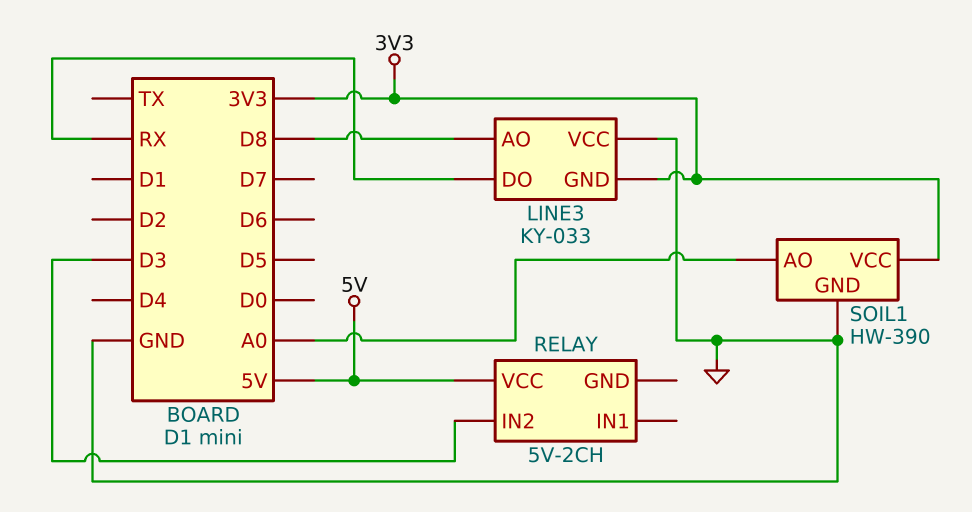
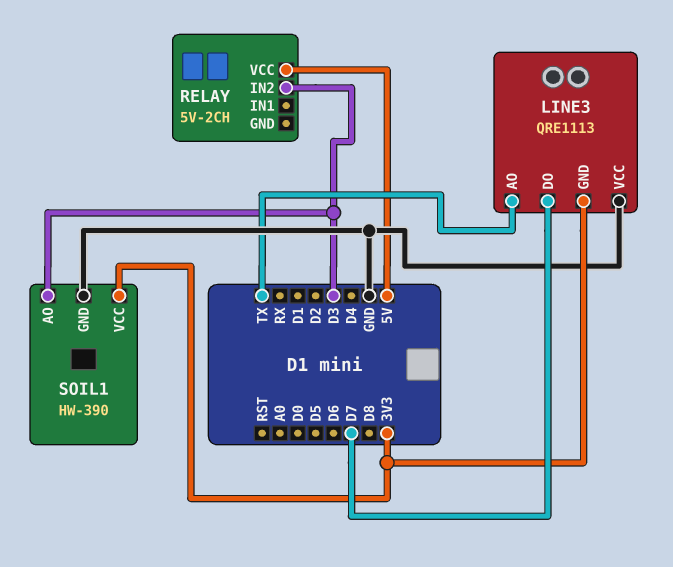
LINE3: KY-033 -> QRE1113
LINE3 pin AO: D8 -> TX
LINE3 pin DO: RX -> D7
SOIL1 pin AO: A0 -> D3

